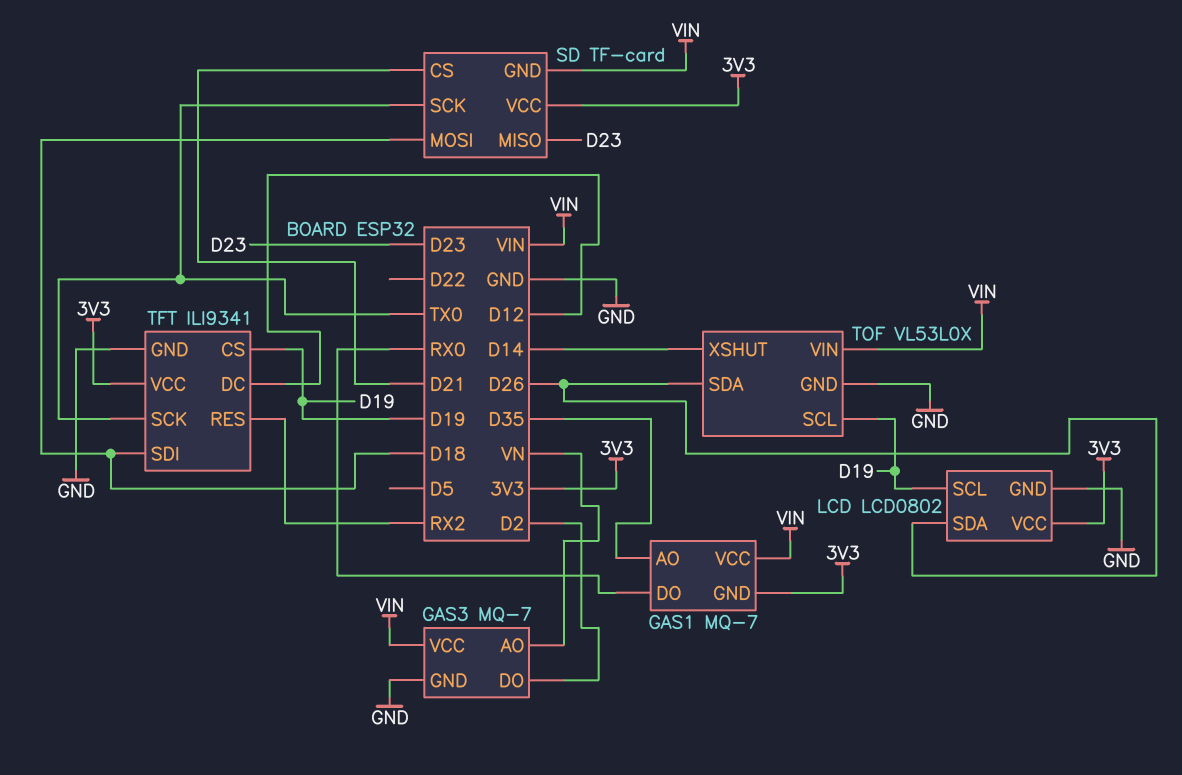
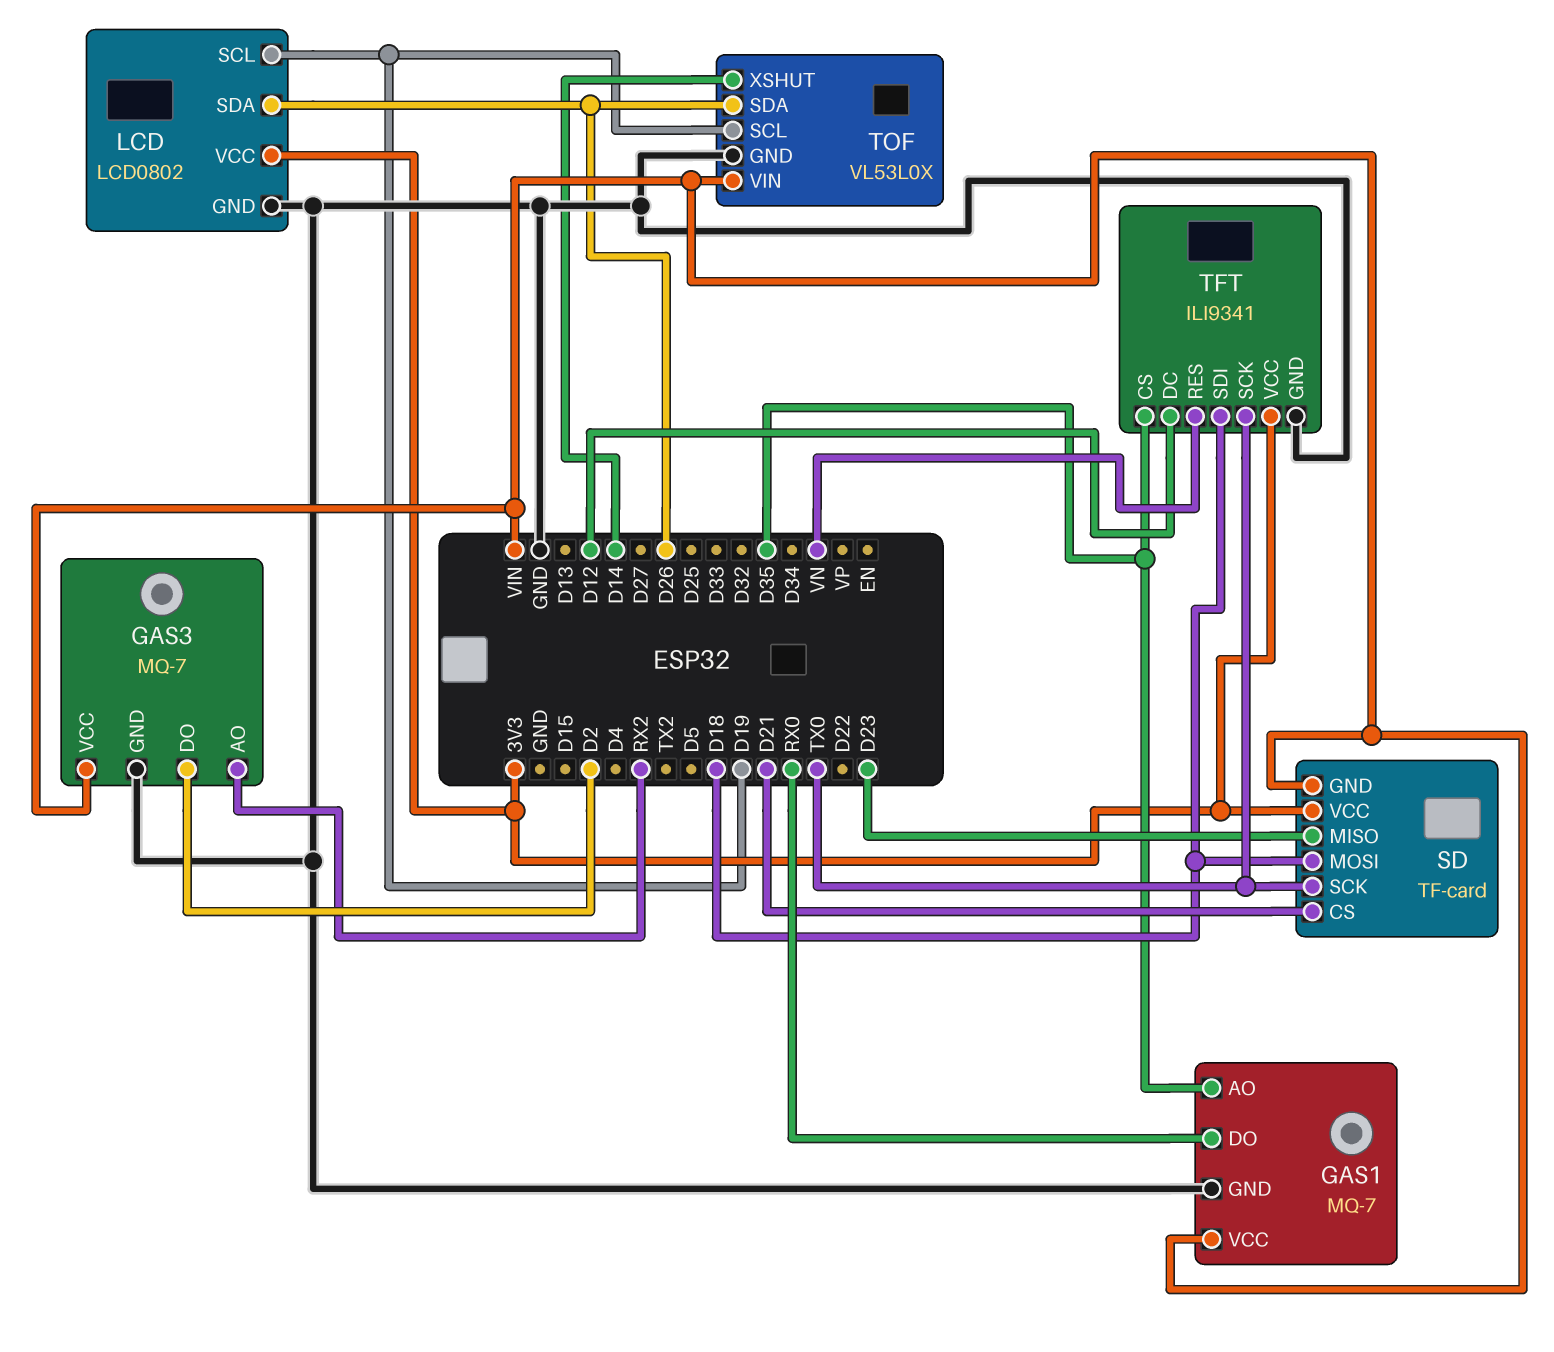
GAS1 pin GND: 3V3 -> GND
GAS3 pin AO: VN -> RX2
TFT pin CS: D19 -> D35
TFT pin RES: RX2 -> VN

